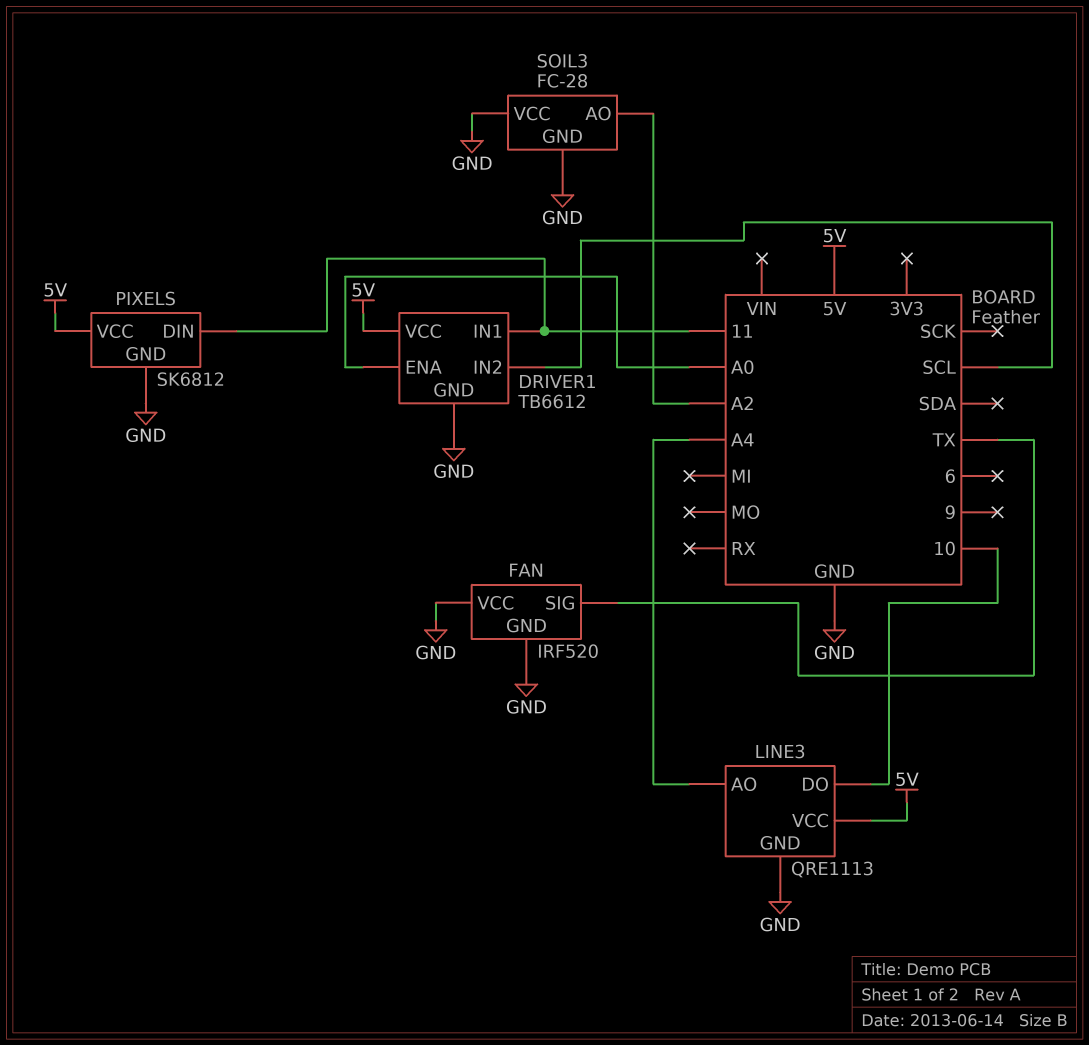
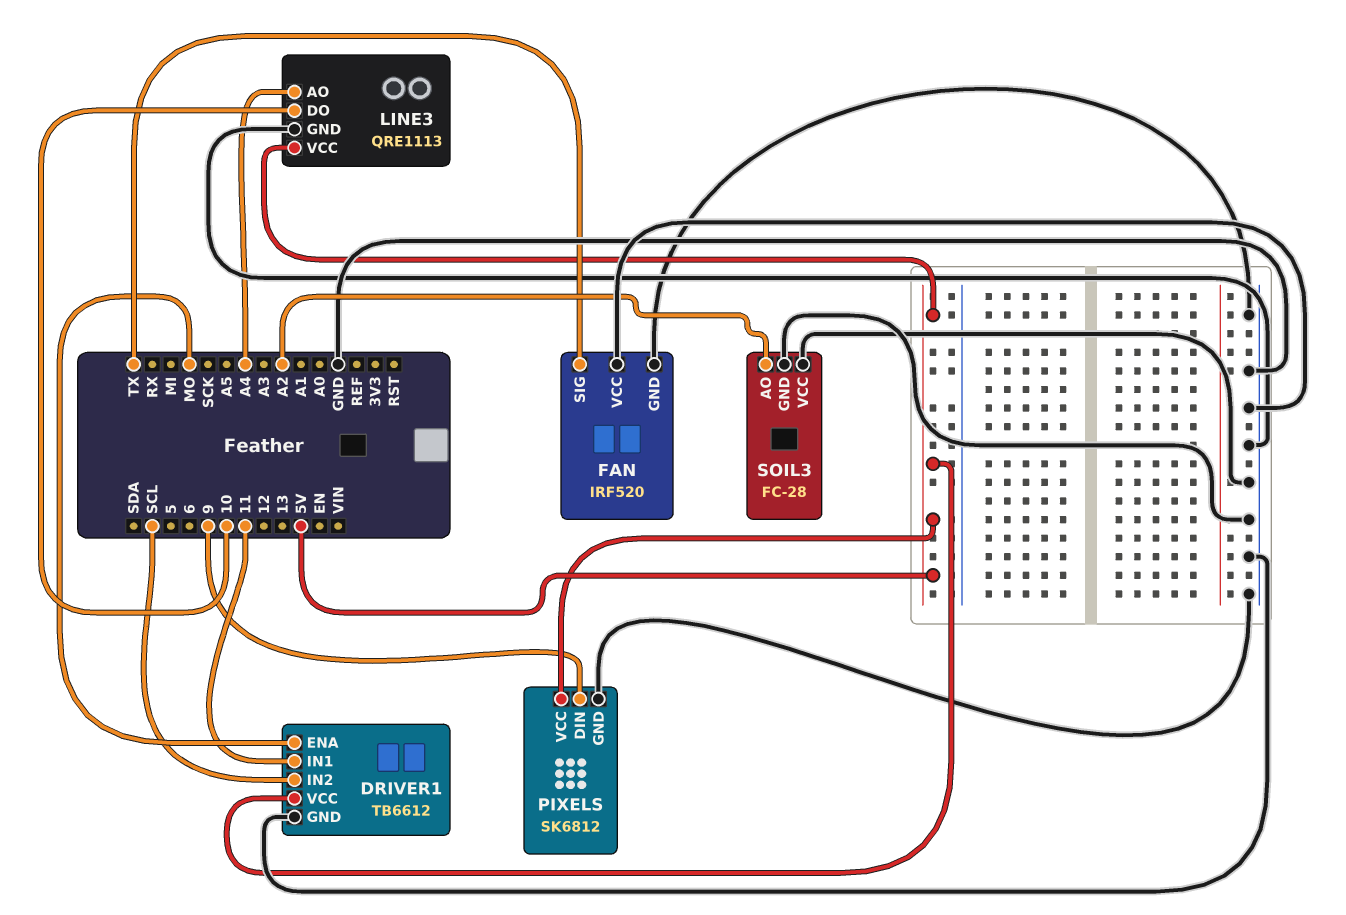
DRIVER1 pin ENA: A0 -> MO
PIXELS pin DIN: 11 -> 9

